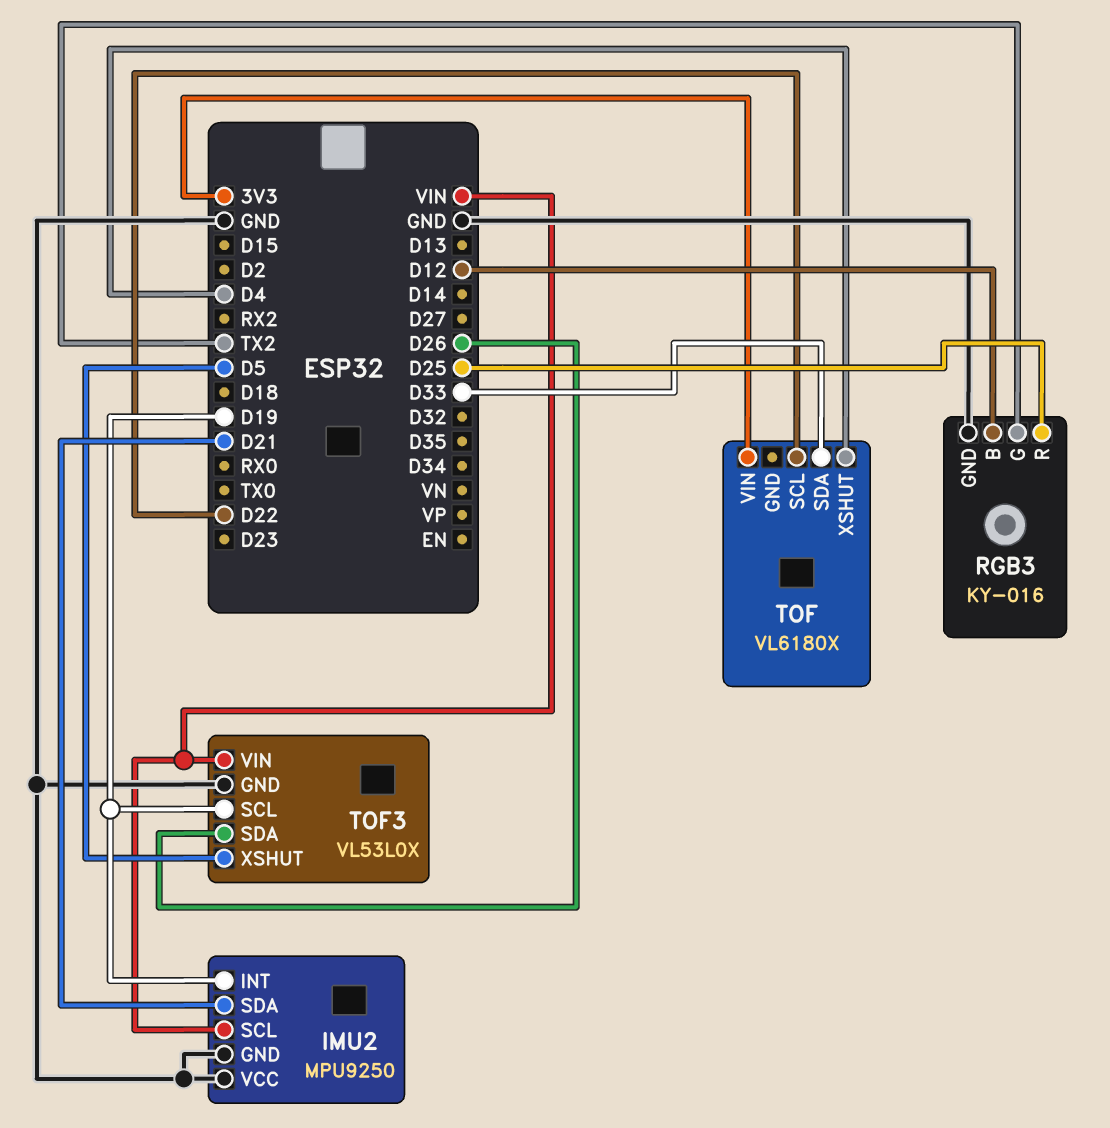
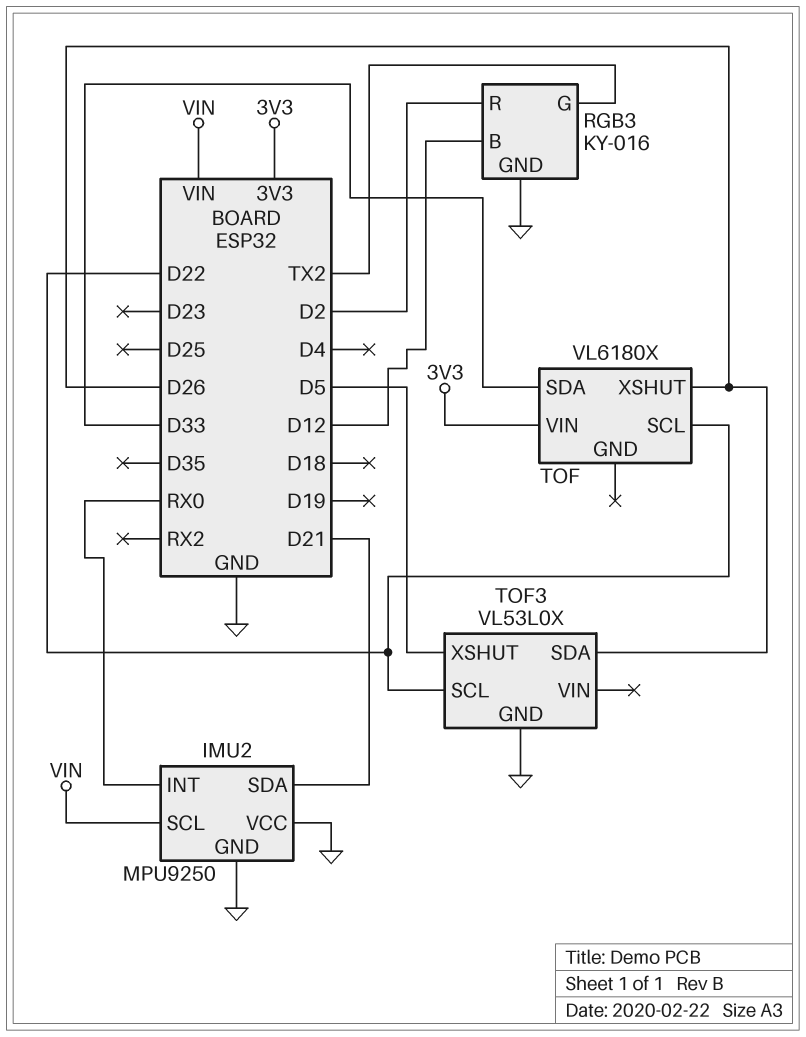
IMU2 pin INT: D19 -> RX0
RGB3 pin R: D25 -> D2
TOF pin XSHUT: D4 -> D26
TOF3 pin SCL: D19 -> D22
TOF3 pin VIN: VIN -> none

